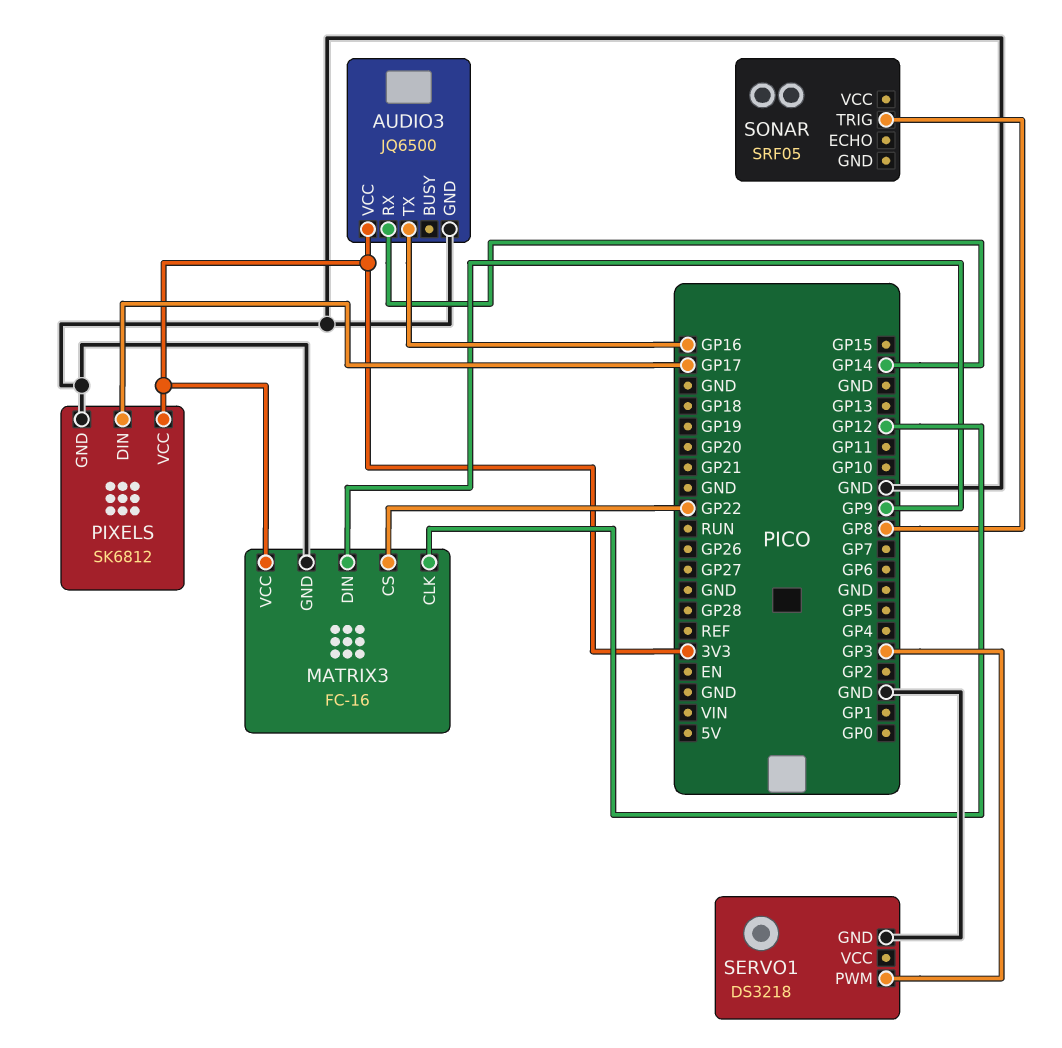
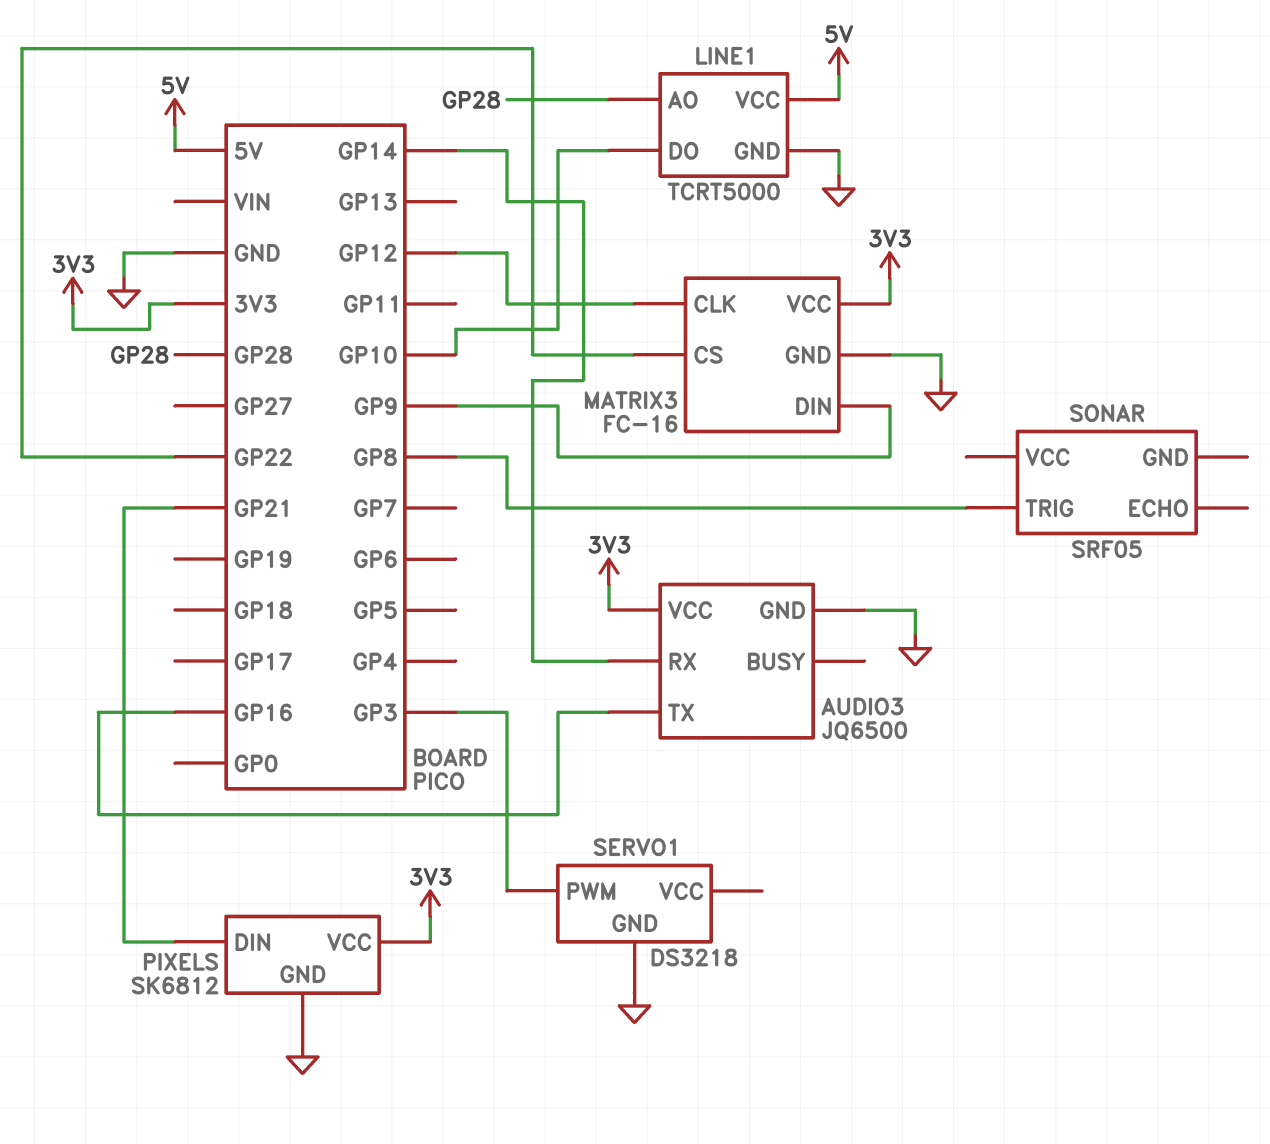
LINE1: none -> TCRT5000
LINE1 pin AO: none -> GP28
LINE1 pin DO: none -> GP10
LINE1 pin GND: none -> GND
LINE1 pin VCC: none -> 5V
PIXELS pin DIN: GP17 -> GP21

